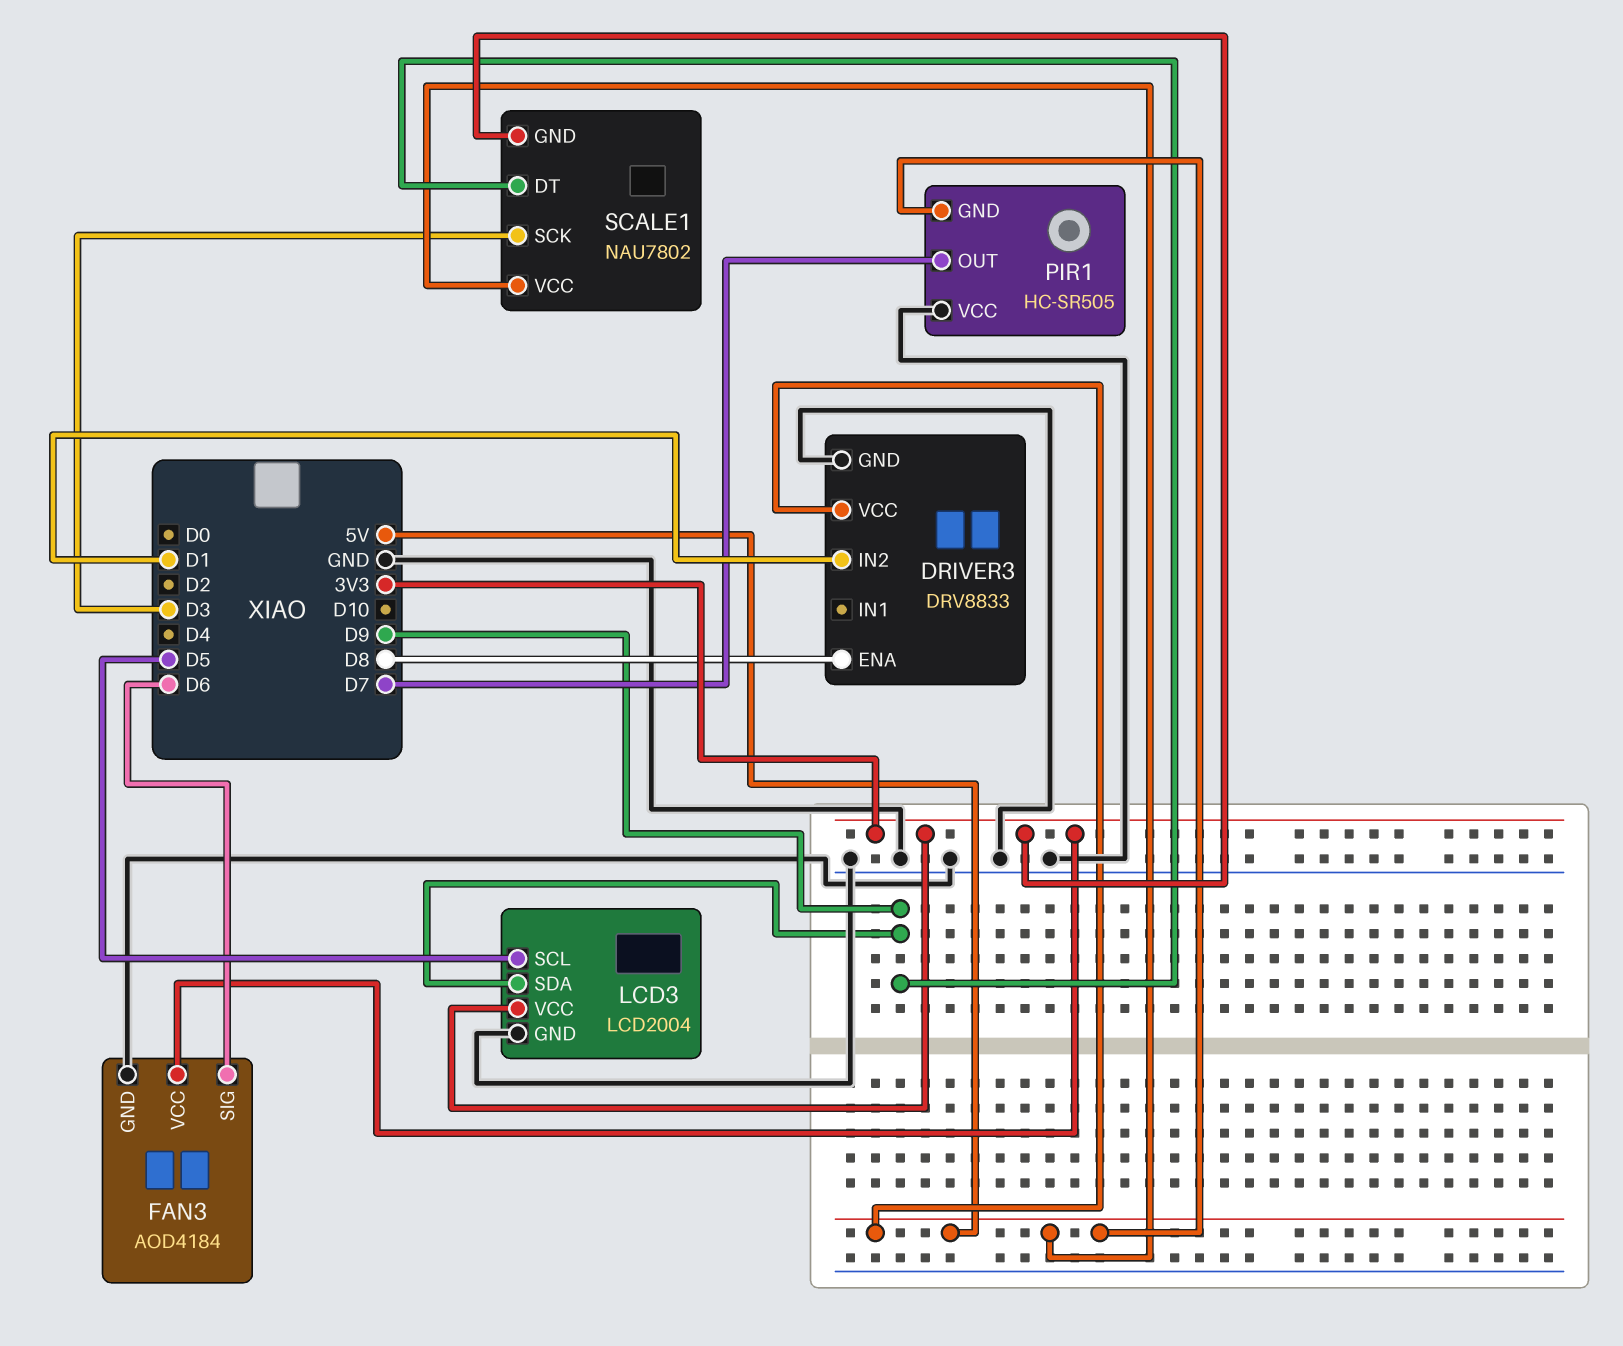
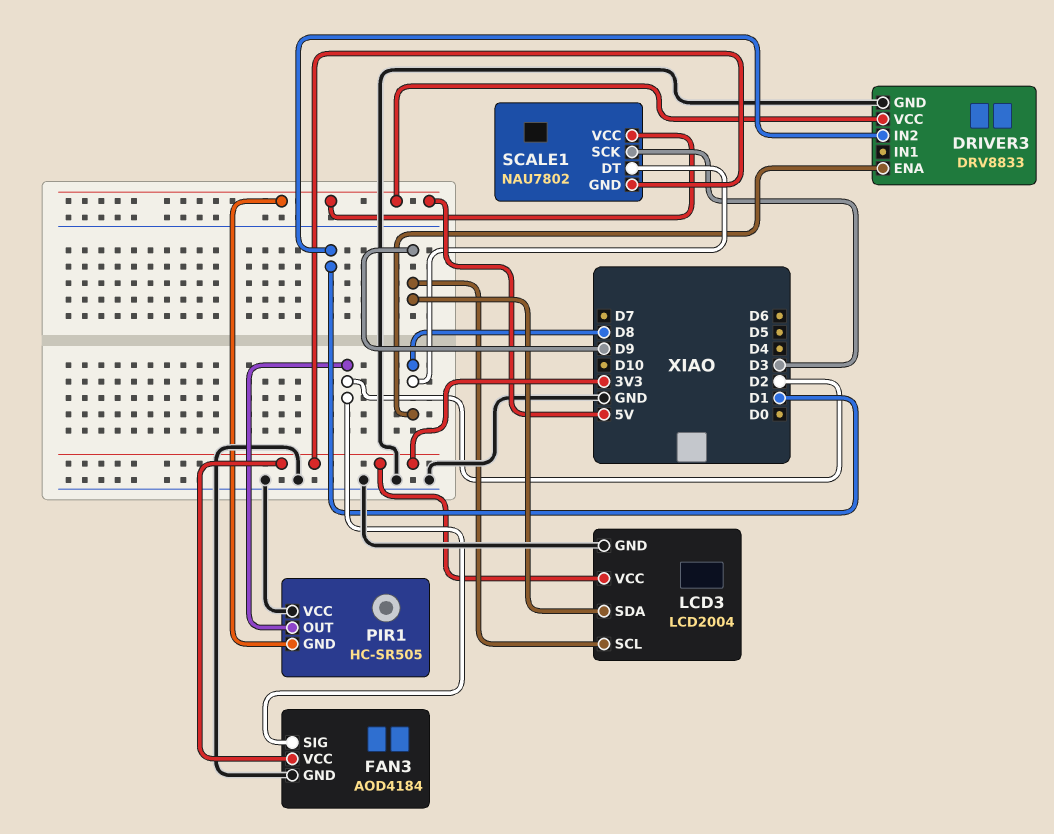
FAN3 pin SIG: D6 -> D2
LCD3 pin SCL: D5 -> D9
PIR1 pin OUT: D7 -> D2
SCALE1 pin DT: D9 -> D8

